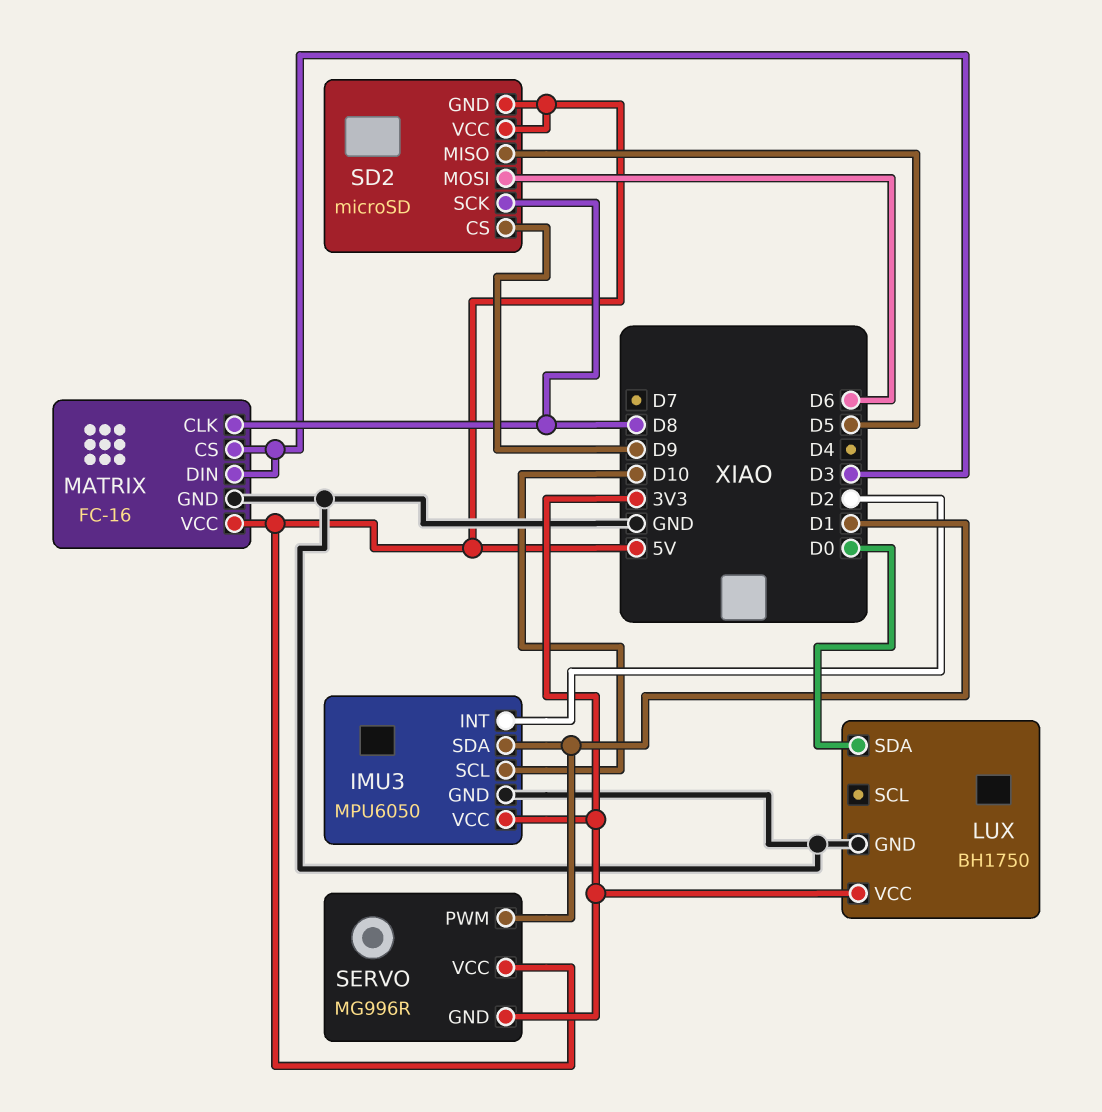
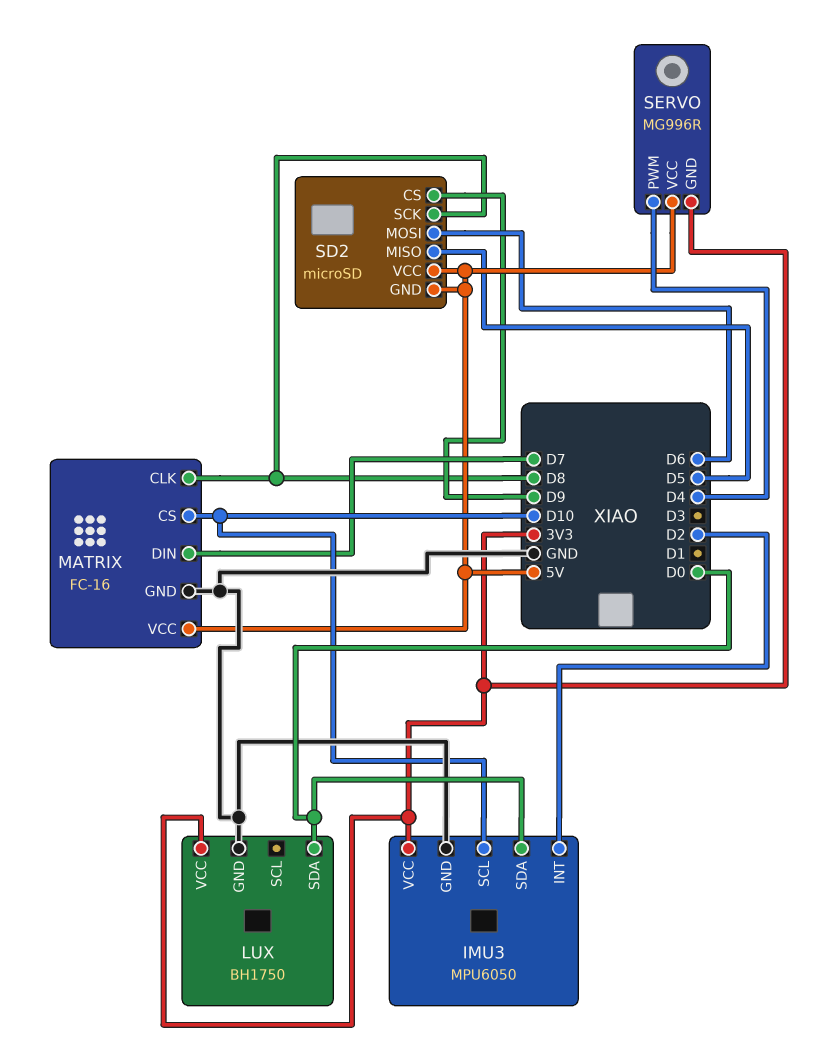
IMU3 pin SDA: D1 -> D0
MATRIX pin CS: D3 -> D10
MATRIX pin DIN: D3 -> D7
SERVO pin PWM: D1 -> D4

